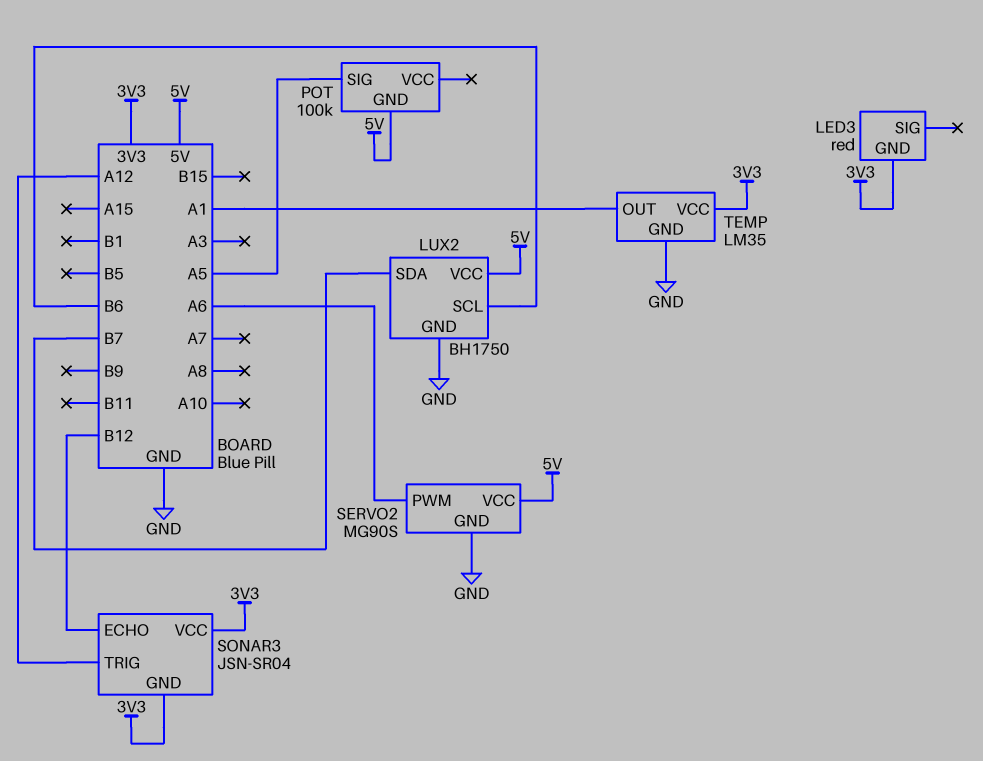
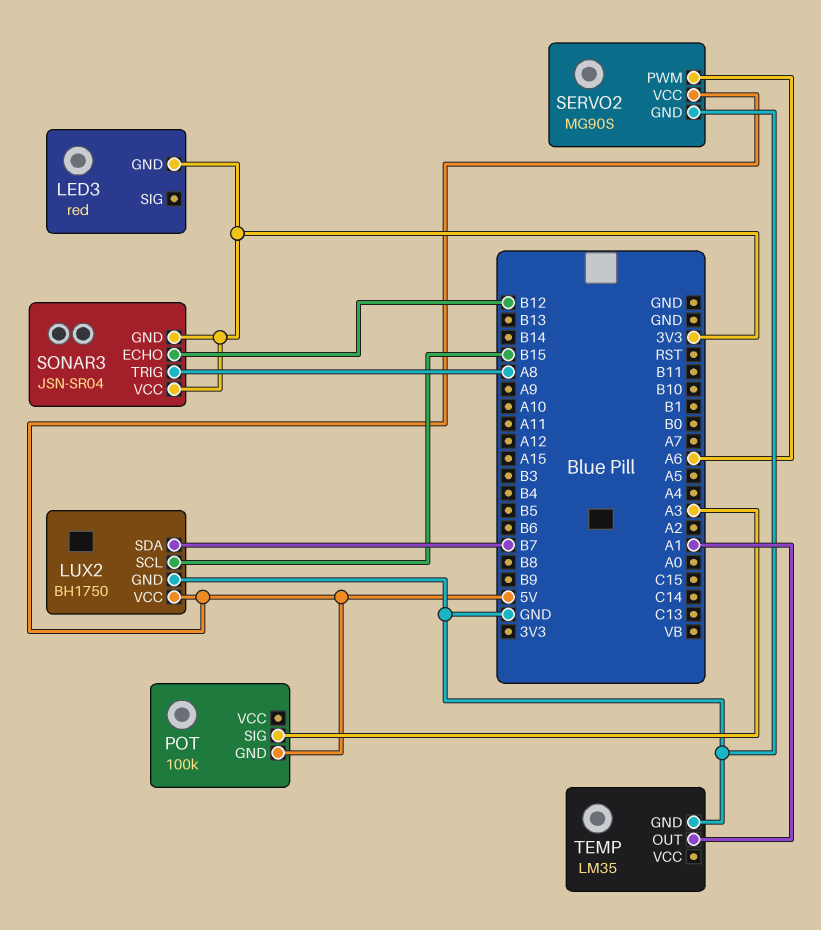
LUX2 pin SCL: B6 -> B15
POT pin SIG: A5 -> A3
SONAR3 pin TRIG: A12 -> A8
TEMP pin VCC: 3V3 -> none

